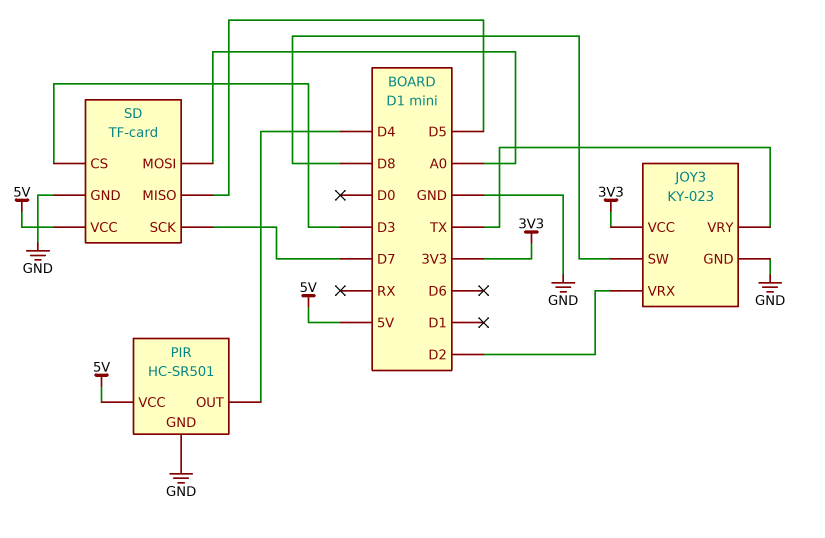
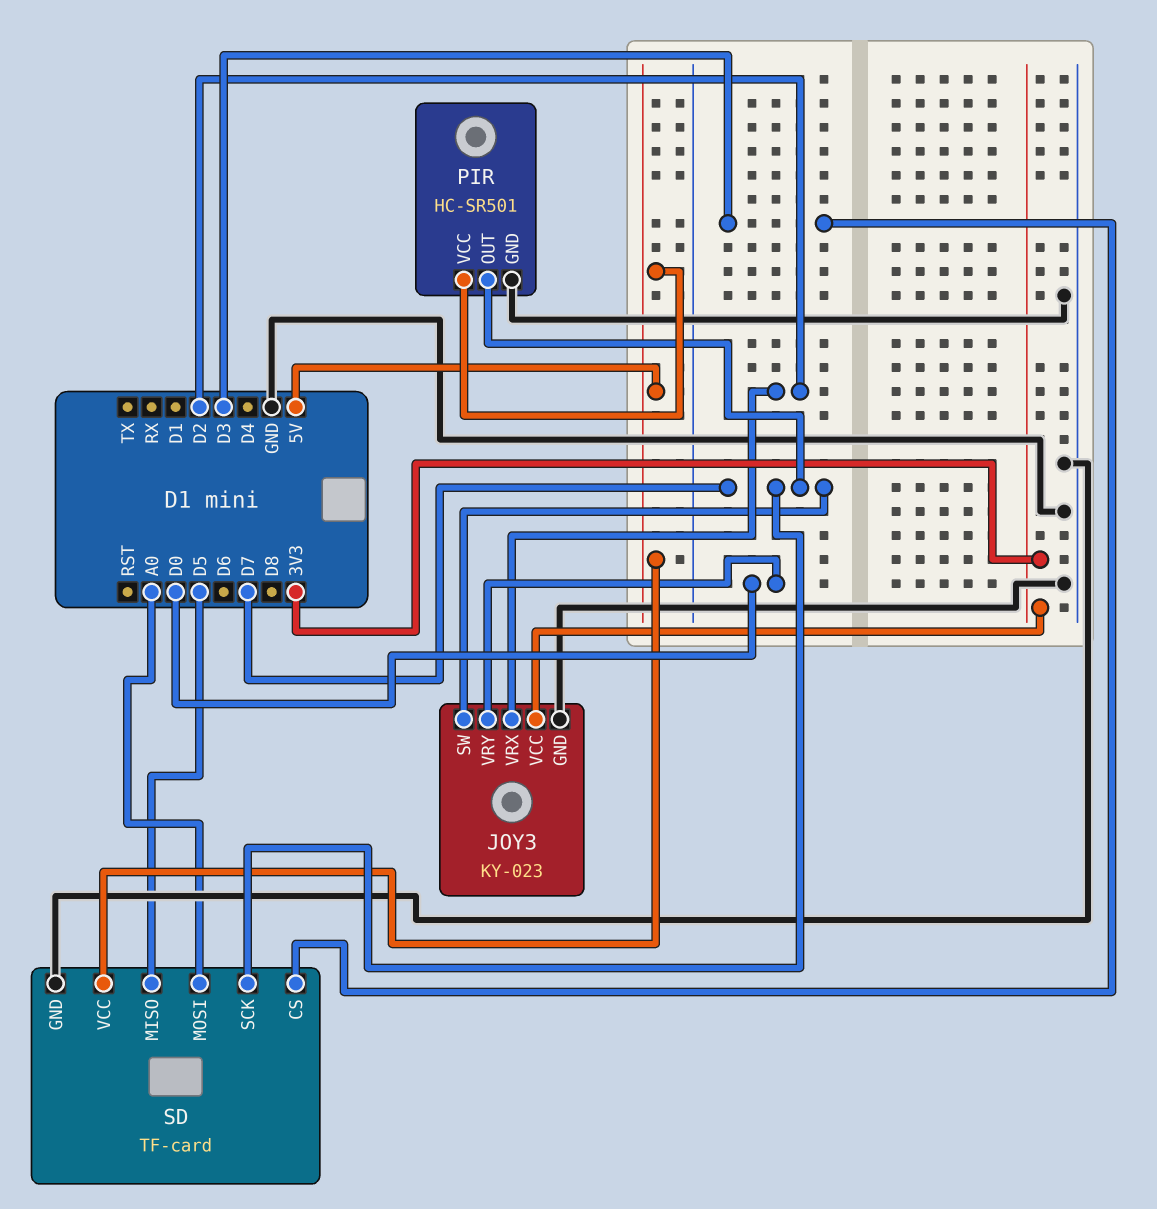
JOY3 pin SW: D8 -> D7
JOY3 pin VRY: TX -> D0
PIR pin OUT: D4 -> D7

